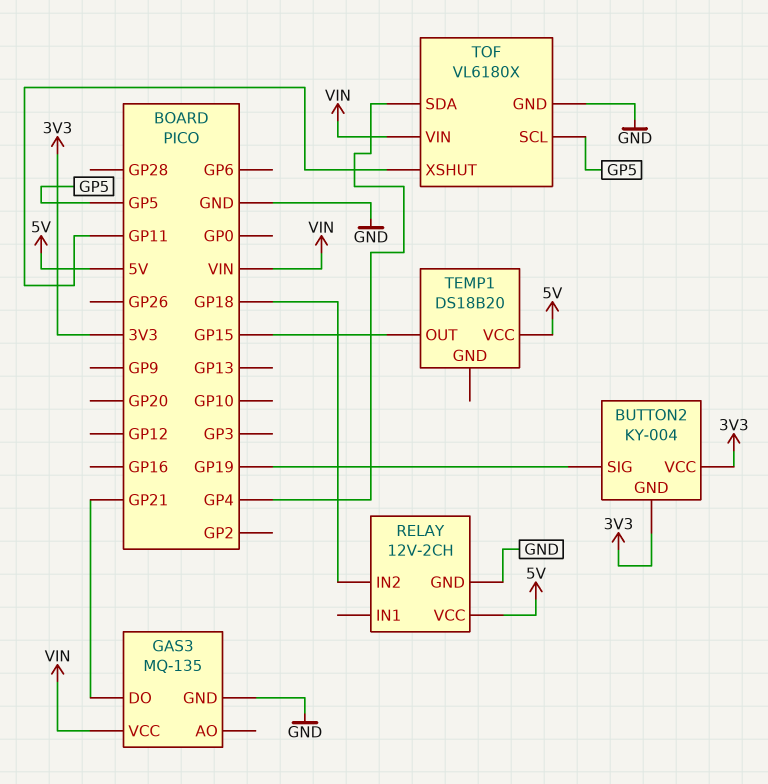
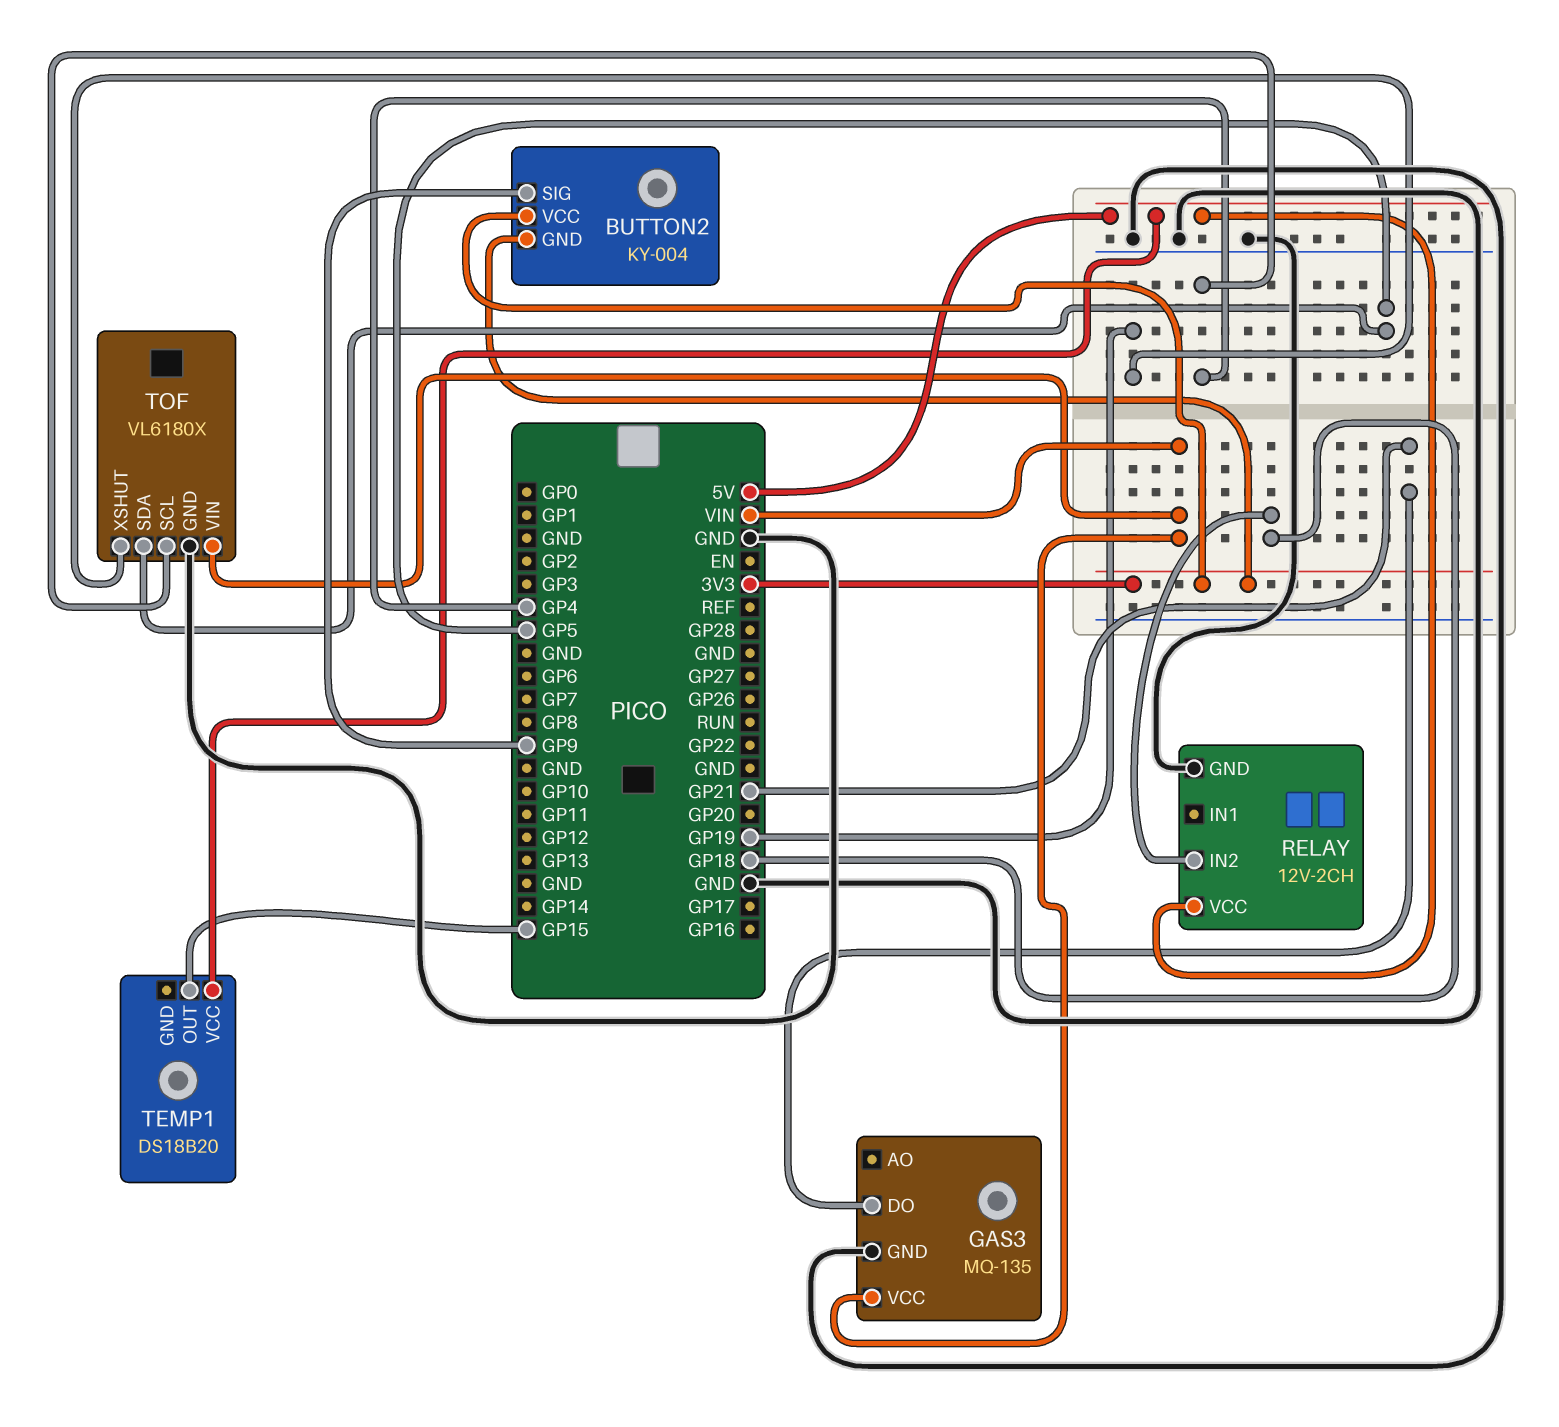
BUTTON2 pin SIG: GP19 -> GP9
TOF pin SCL: GP5 -> GP4
TOF pin SDA: GP4 -> GP5
TOF pin XSHUT: GP11 -> GP19

